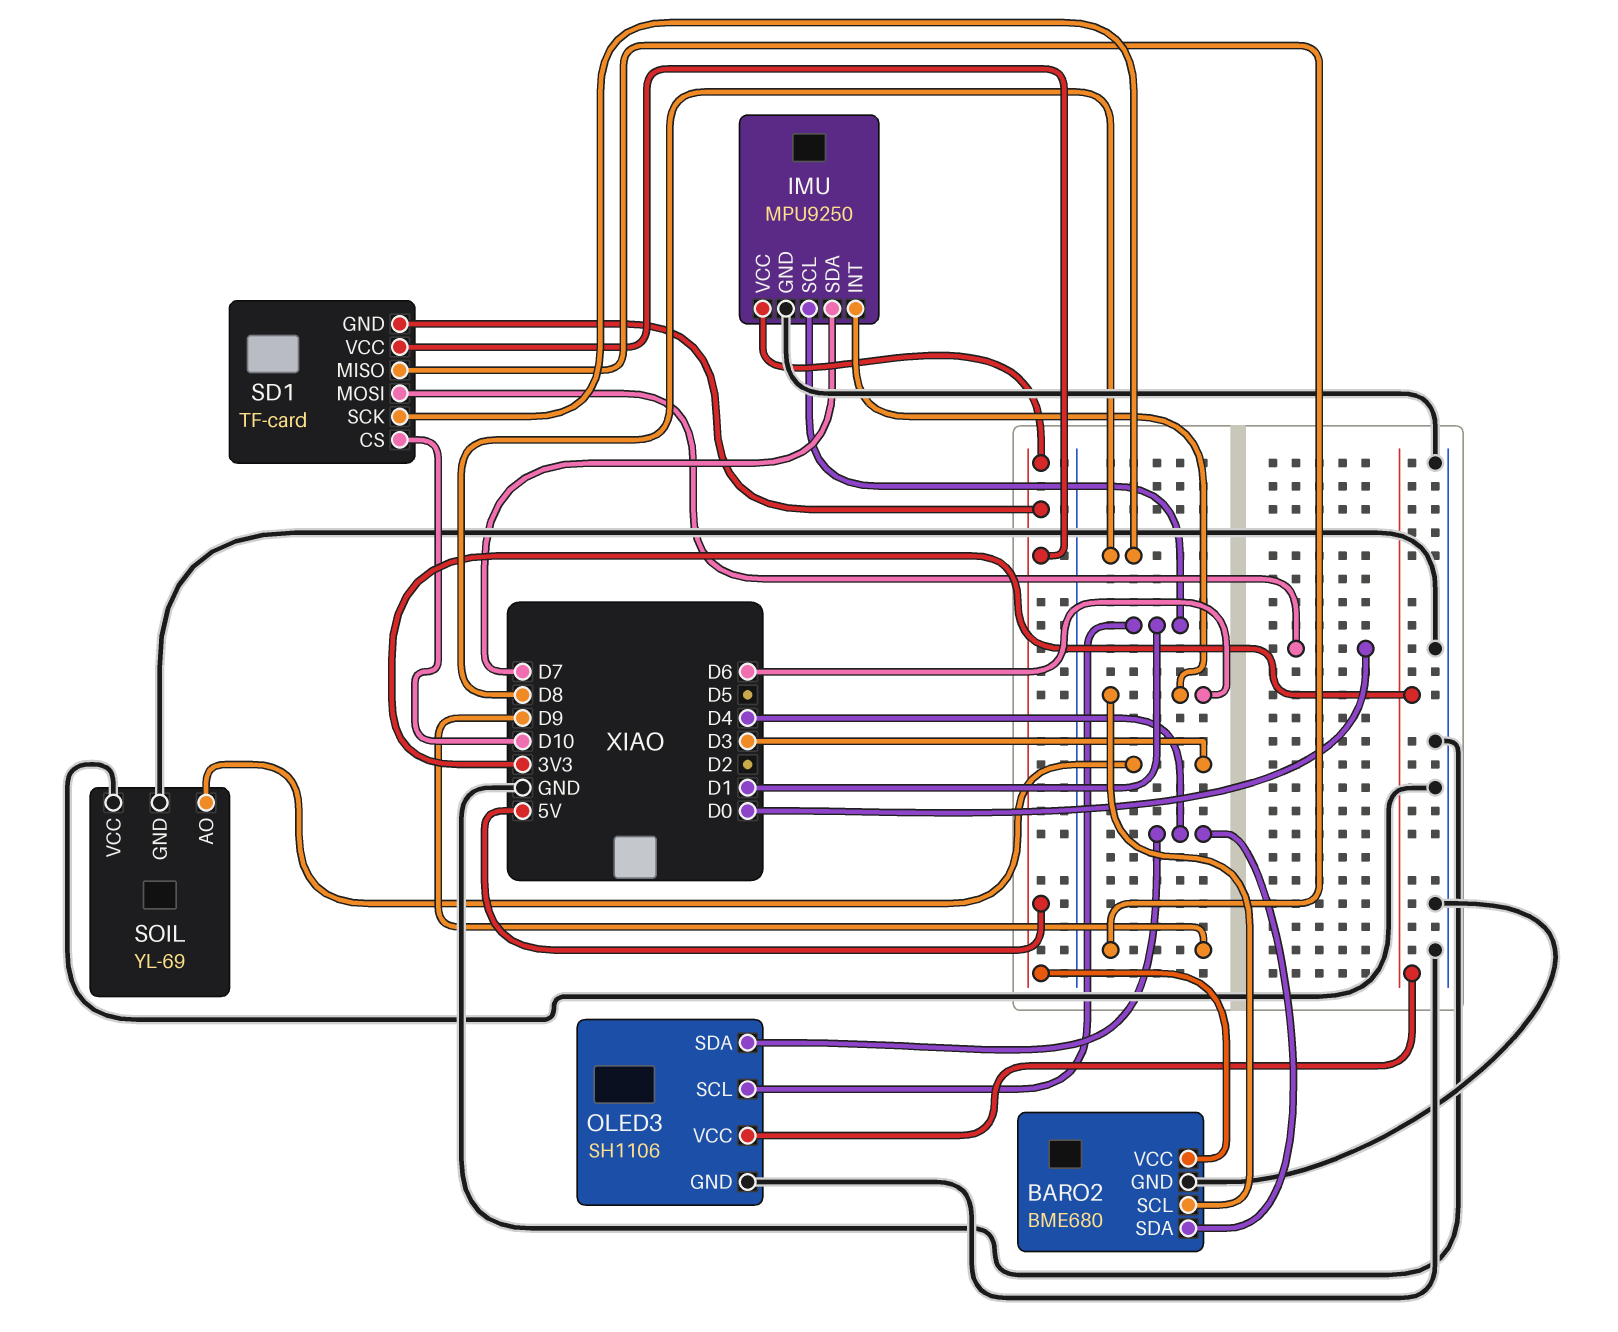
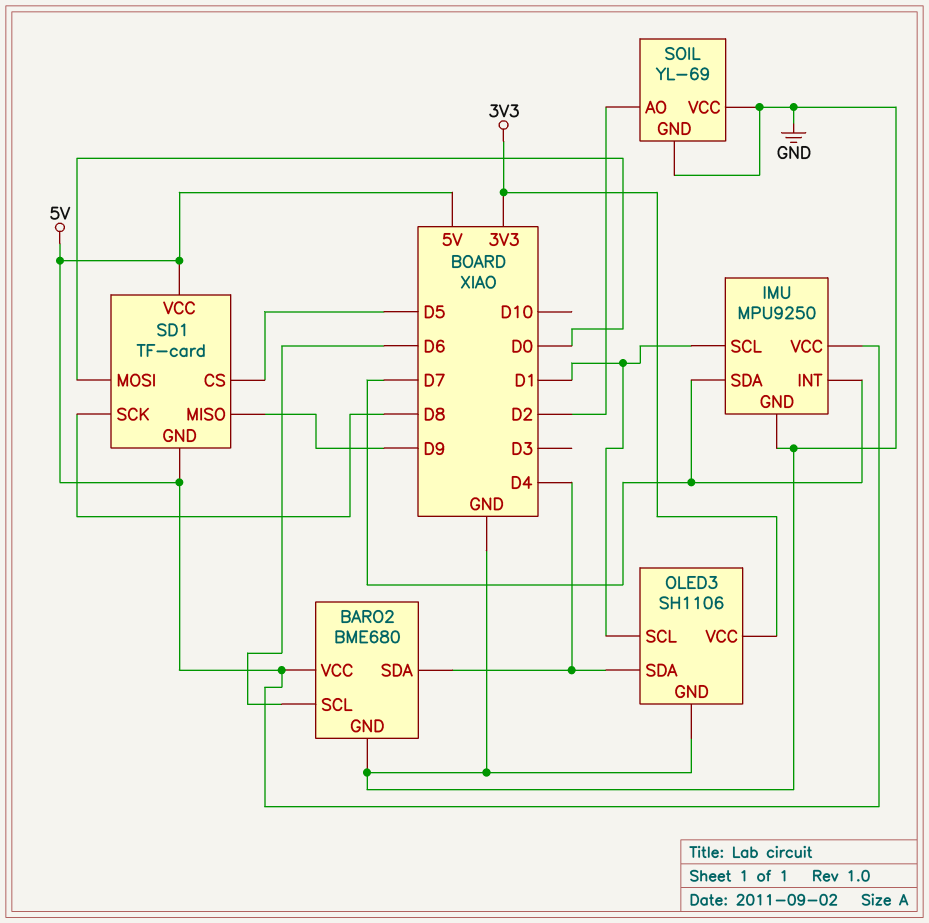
IMU pin INT: D6 -> D7
SD1 pin CS: D10 -> D5
SOIL pin AO: D3 -> D2

